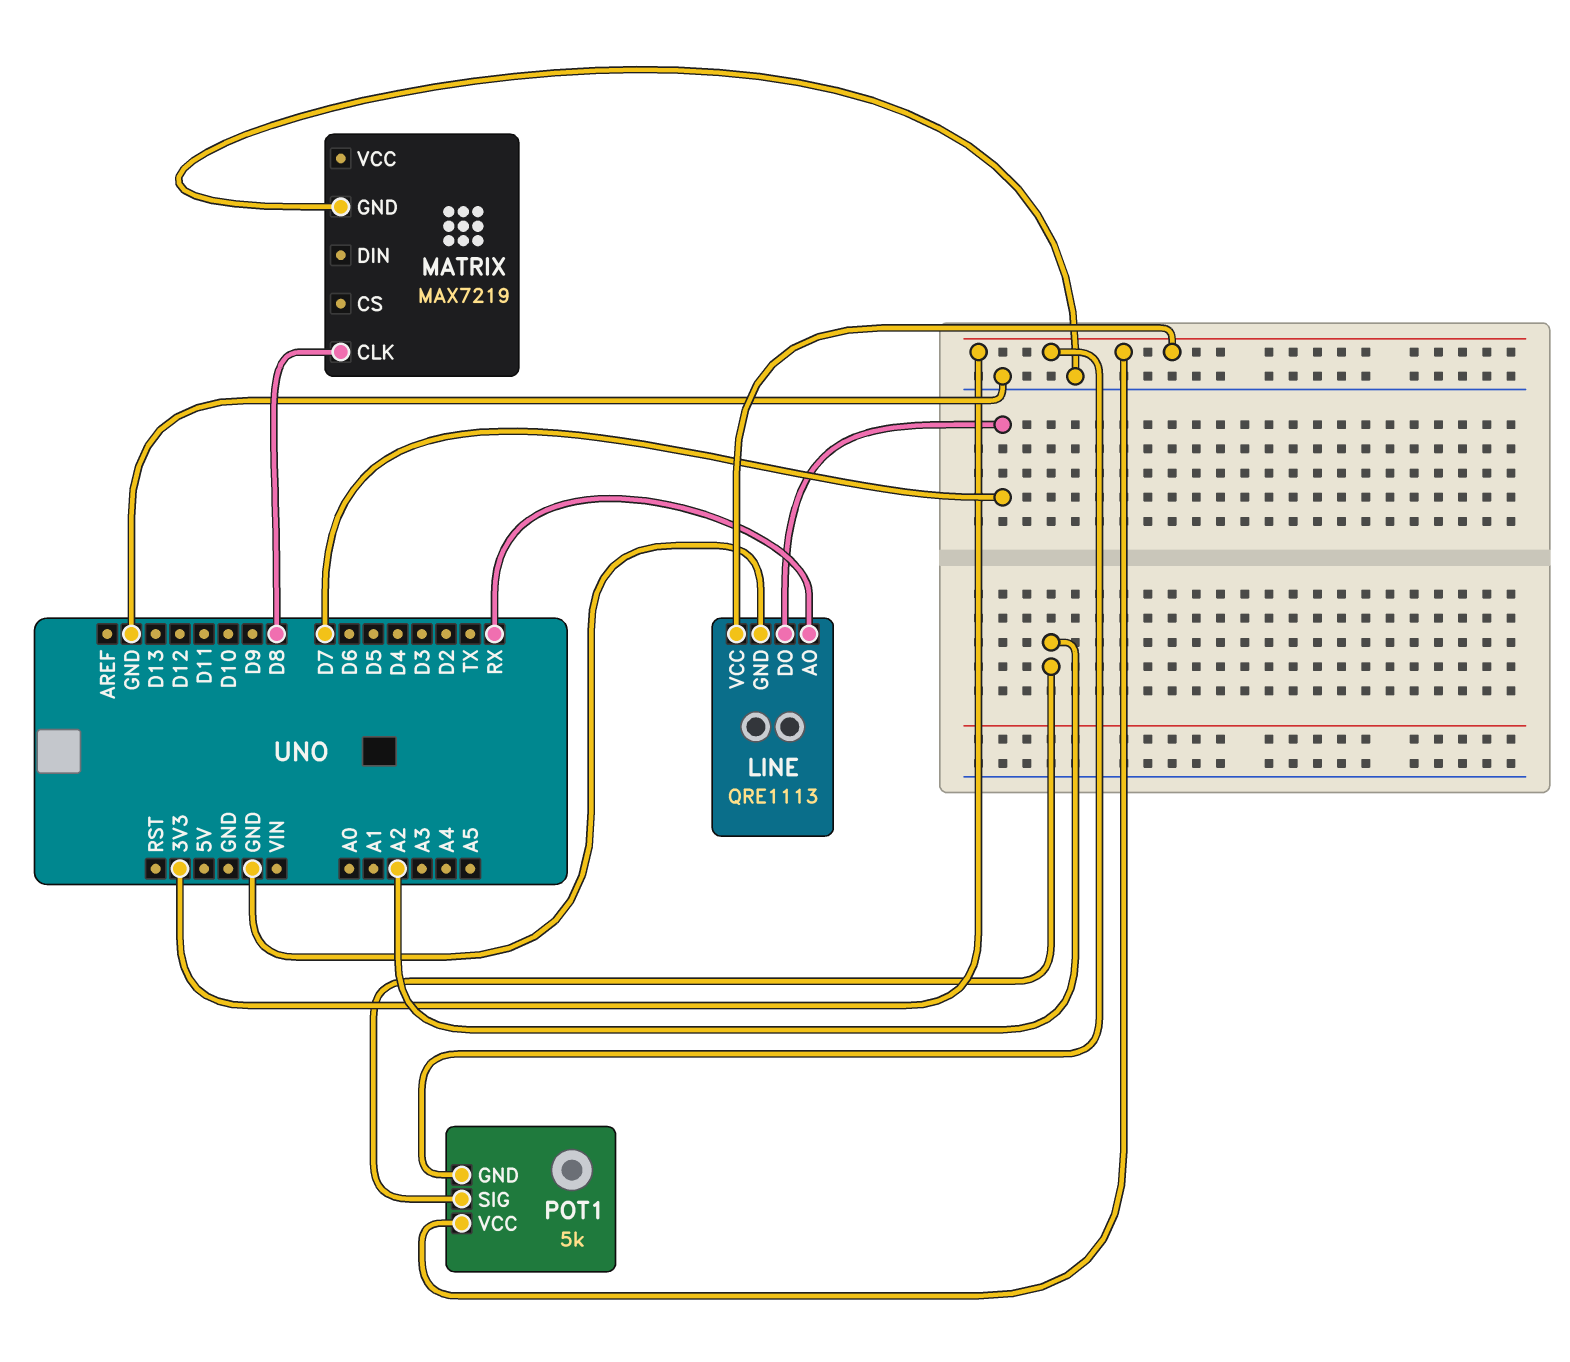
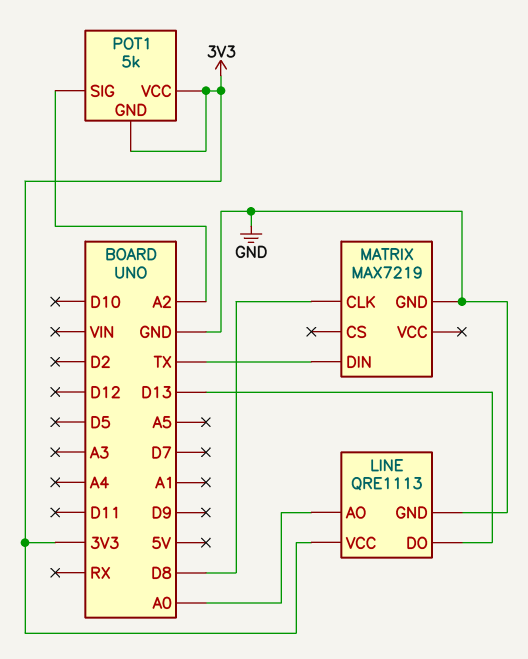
LINE pin AO: RX -> A0
LINE pin DO: D7 -> D13
MATRIX pin DIN: none -> TX

